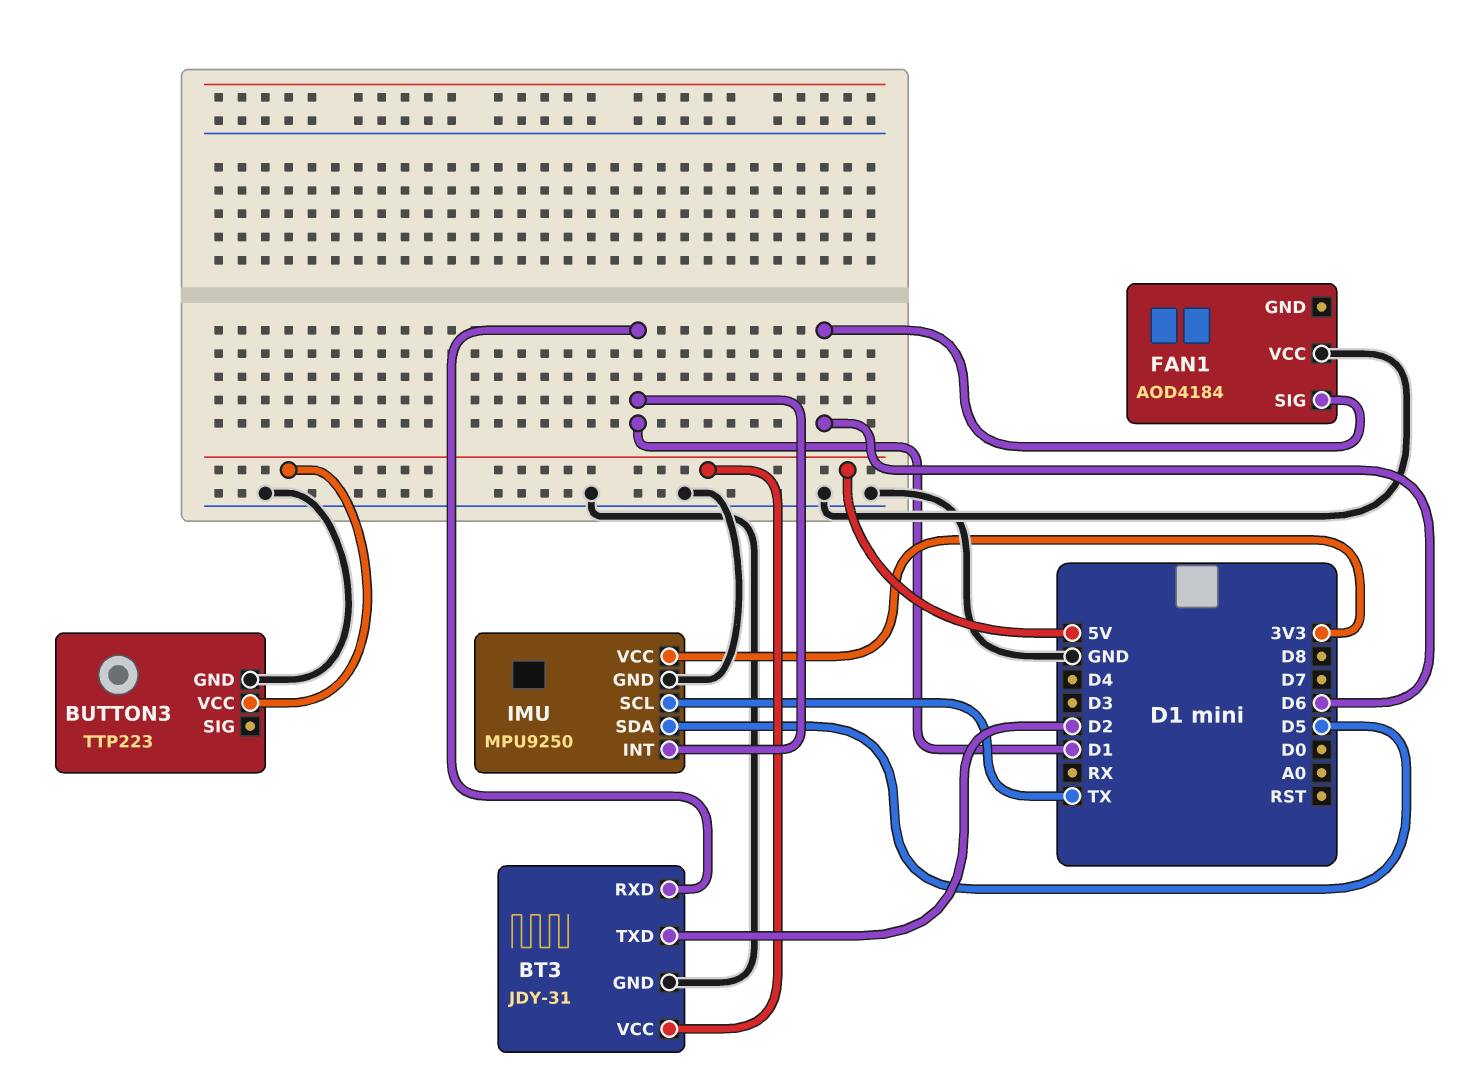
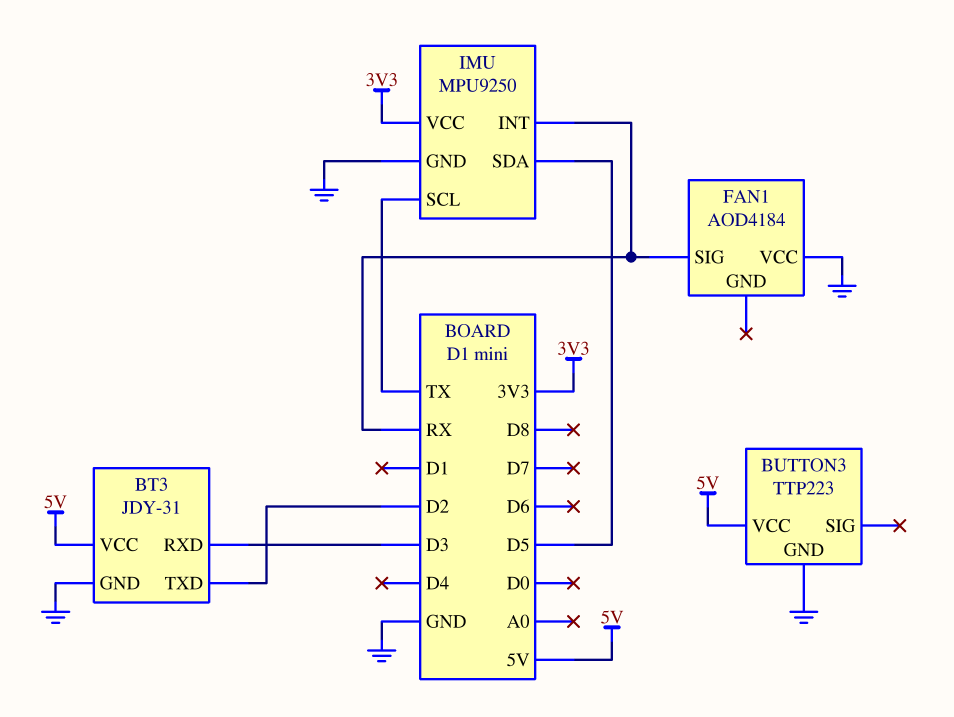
BT3 pin RXD: D1 -> D3
FAN1 pin SIG: D6 -> RX
IMU pin INT: D1 -> RX

